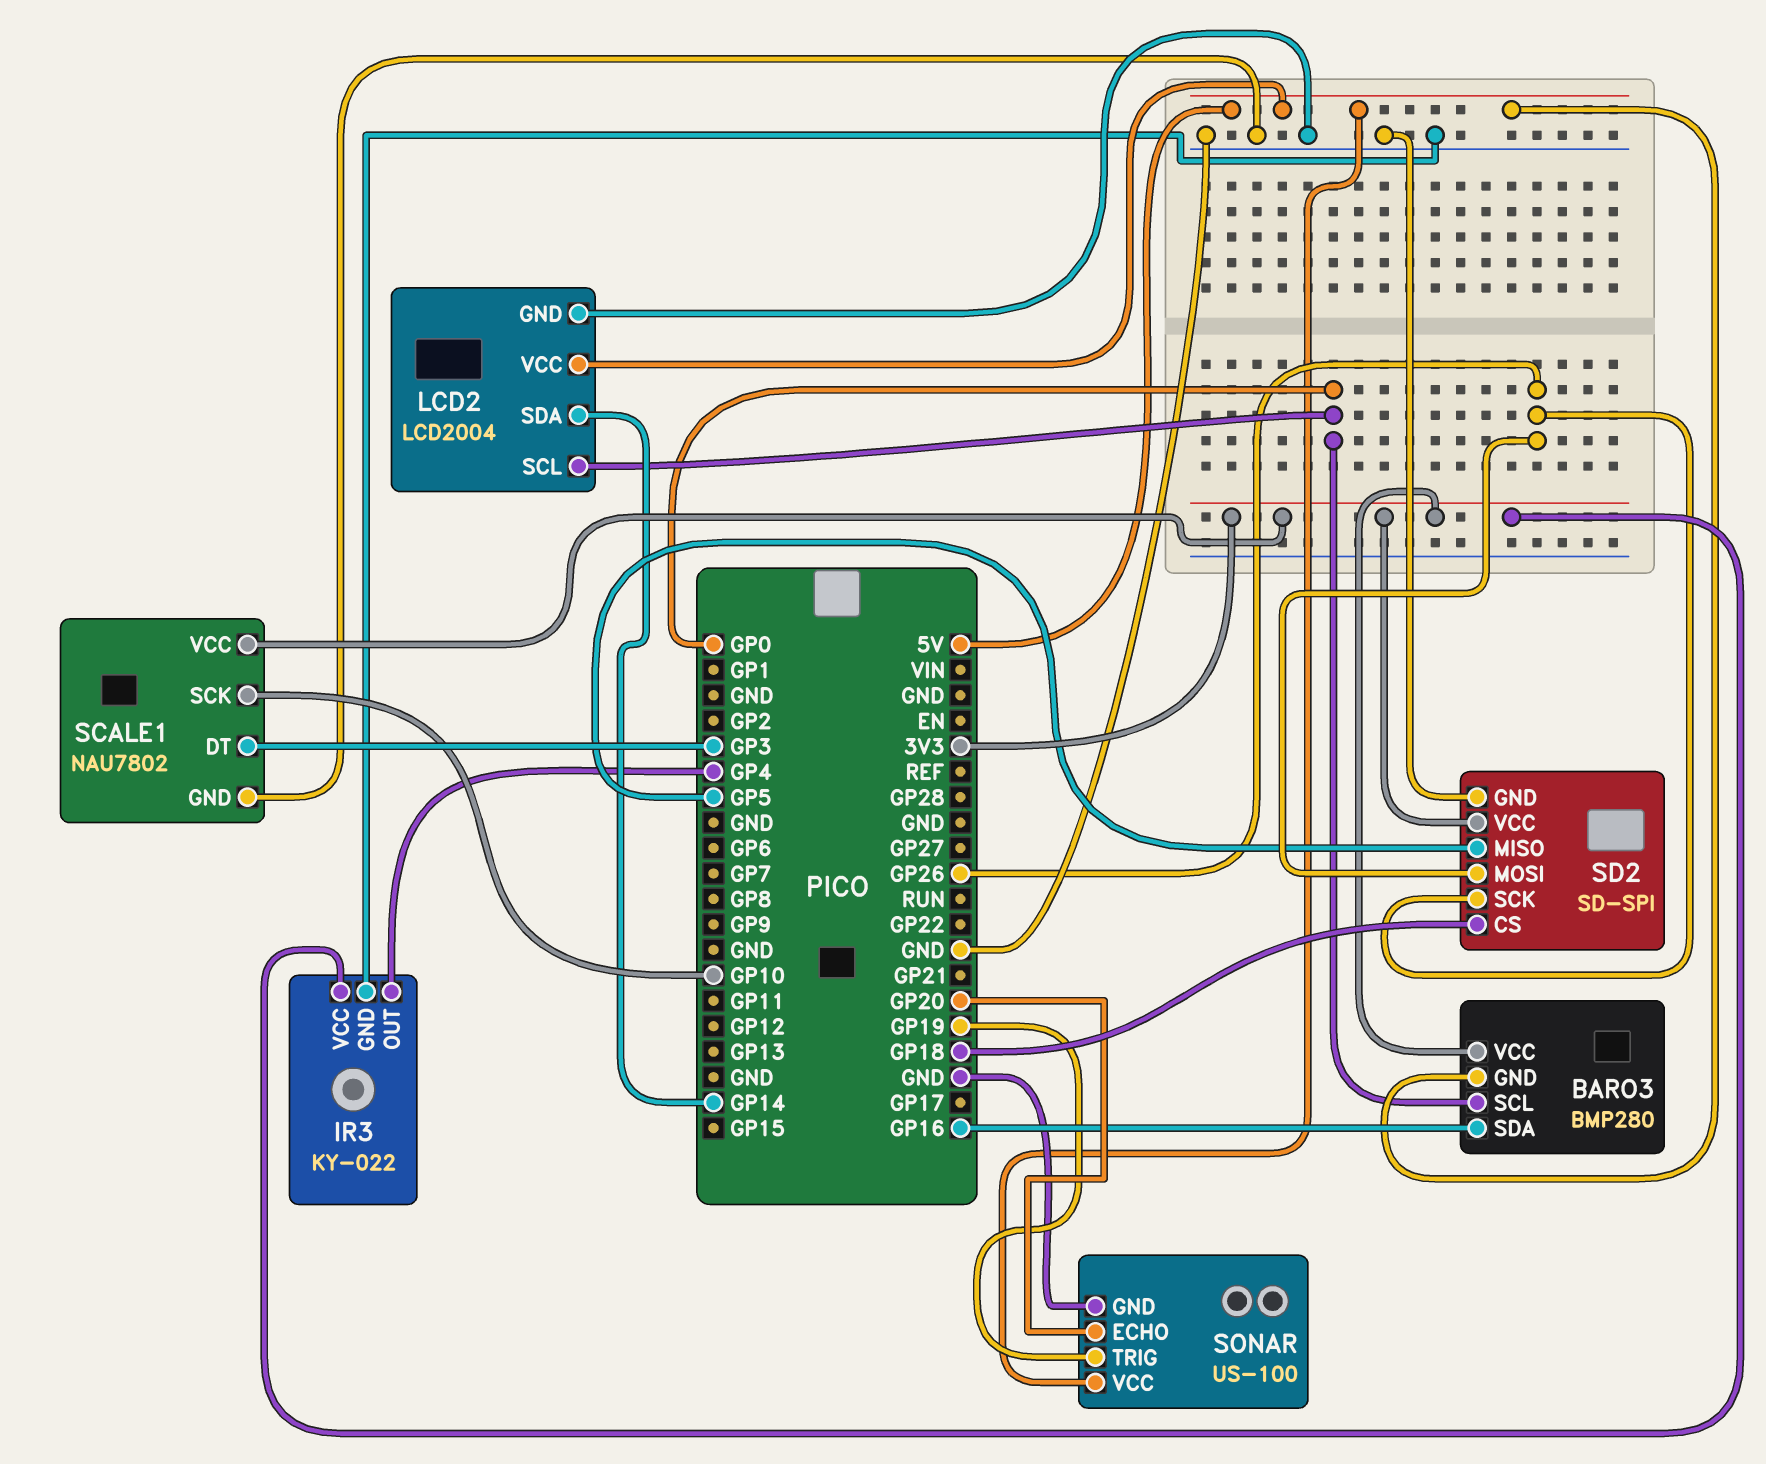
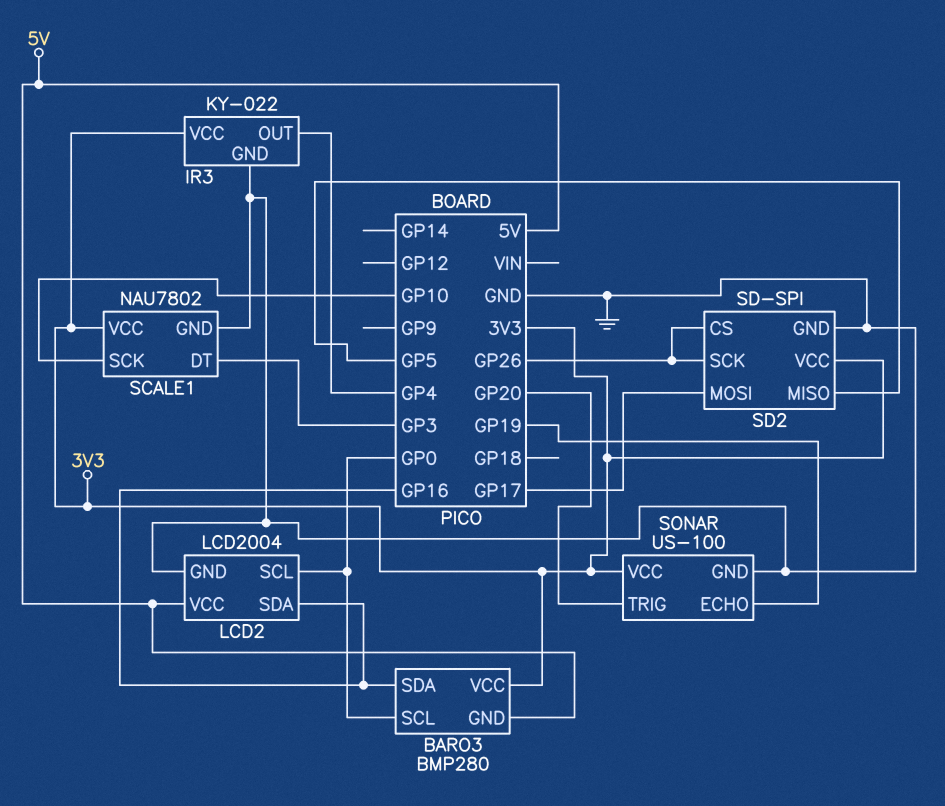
LCD2 pin SDA: GP14 -> GP16
SD2 pin CS: GP18 -> GP26
SD2 pin MOSI: GP26 -> GP17
SONAR pin ECHO: GP20 -> GP19
SONAR pin TRIG: GP19 -> GP20
SONAR pin VCC: 5V -> 3V3

